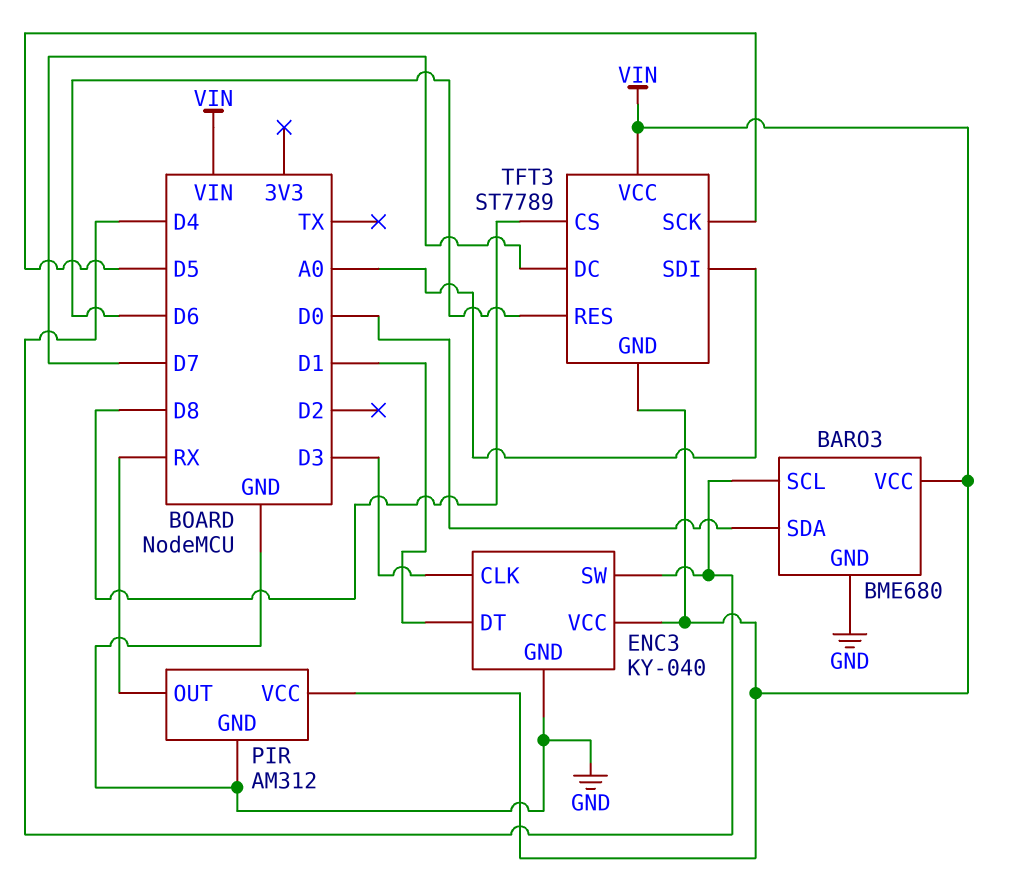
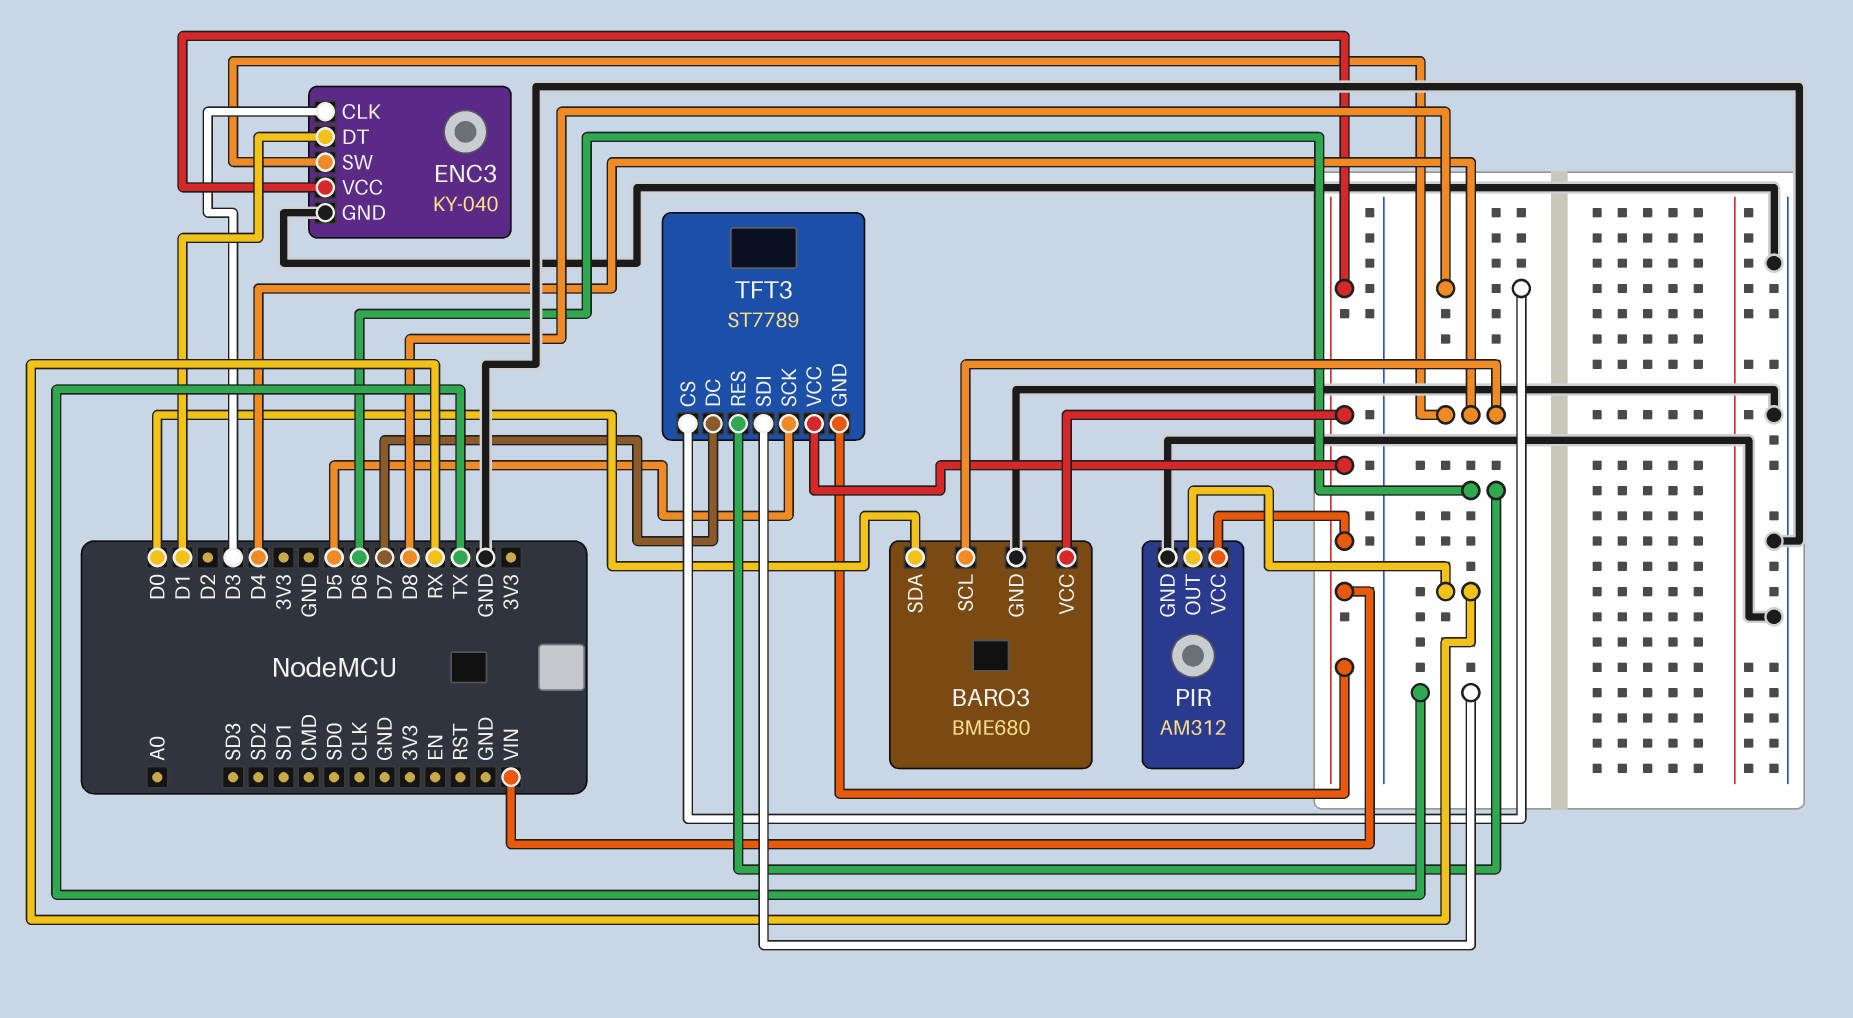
TFT3 pin SDI: A0 -> TX

